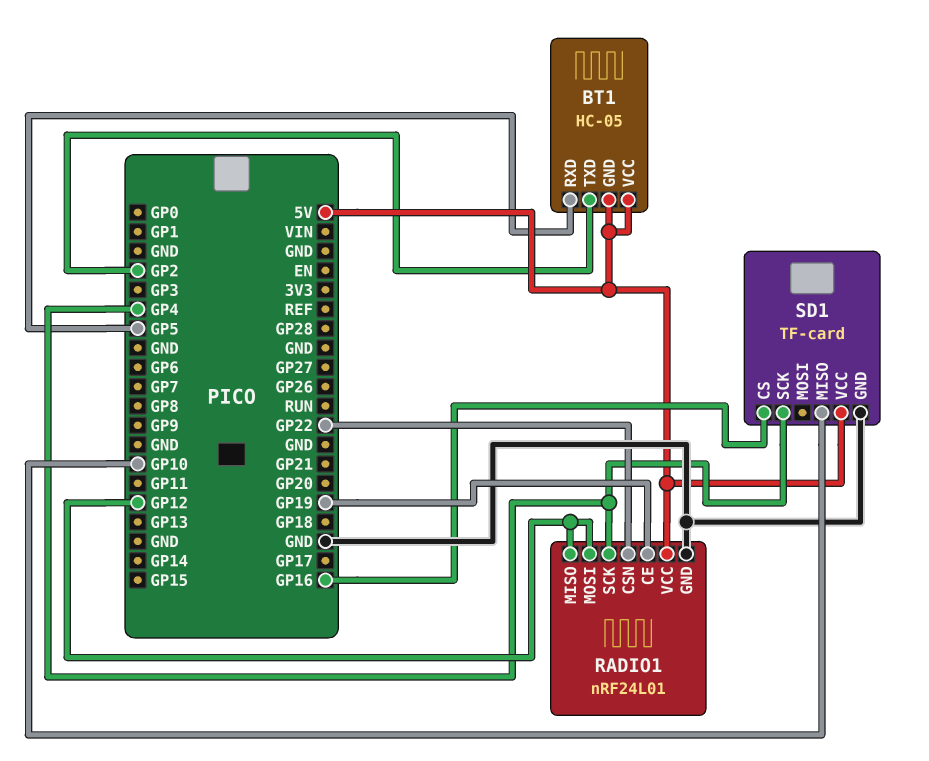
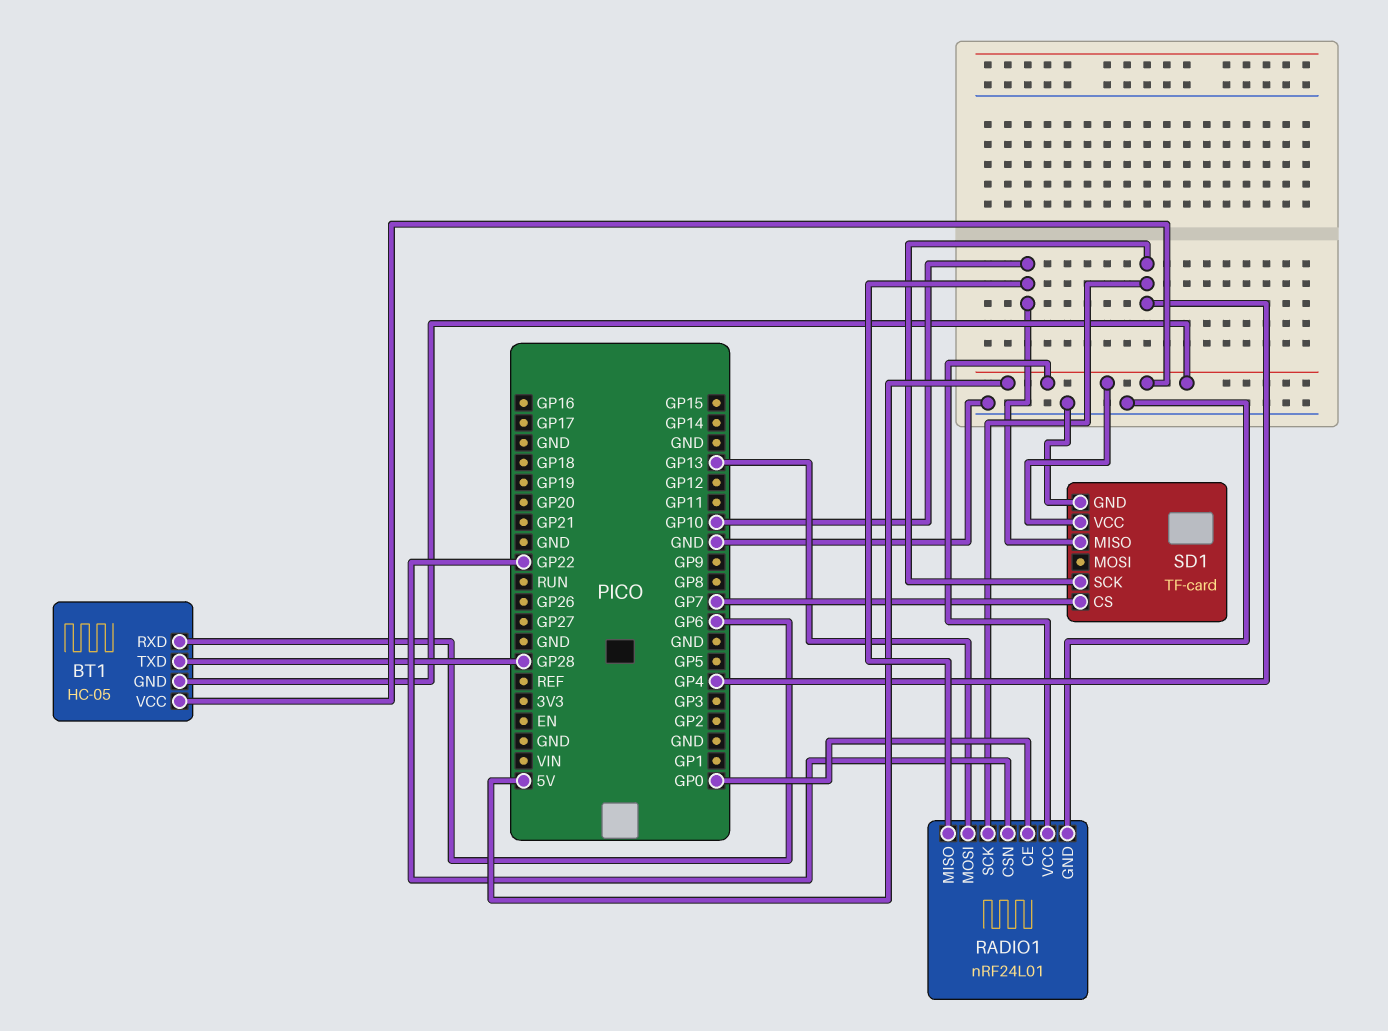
BT1 pin RXD: GP5 -> GP6
BT1 pin TXD: GP2 -> GP28
RADIO1 pin CE: GP19 -> GP0
RADIO1 pin MISO: GP12 -> GP10
RADIO1 pin MOSI: GP12 -> GP13
SD1 pin CS: GP16 -> GP7

